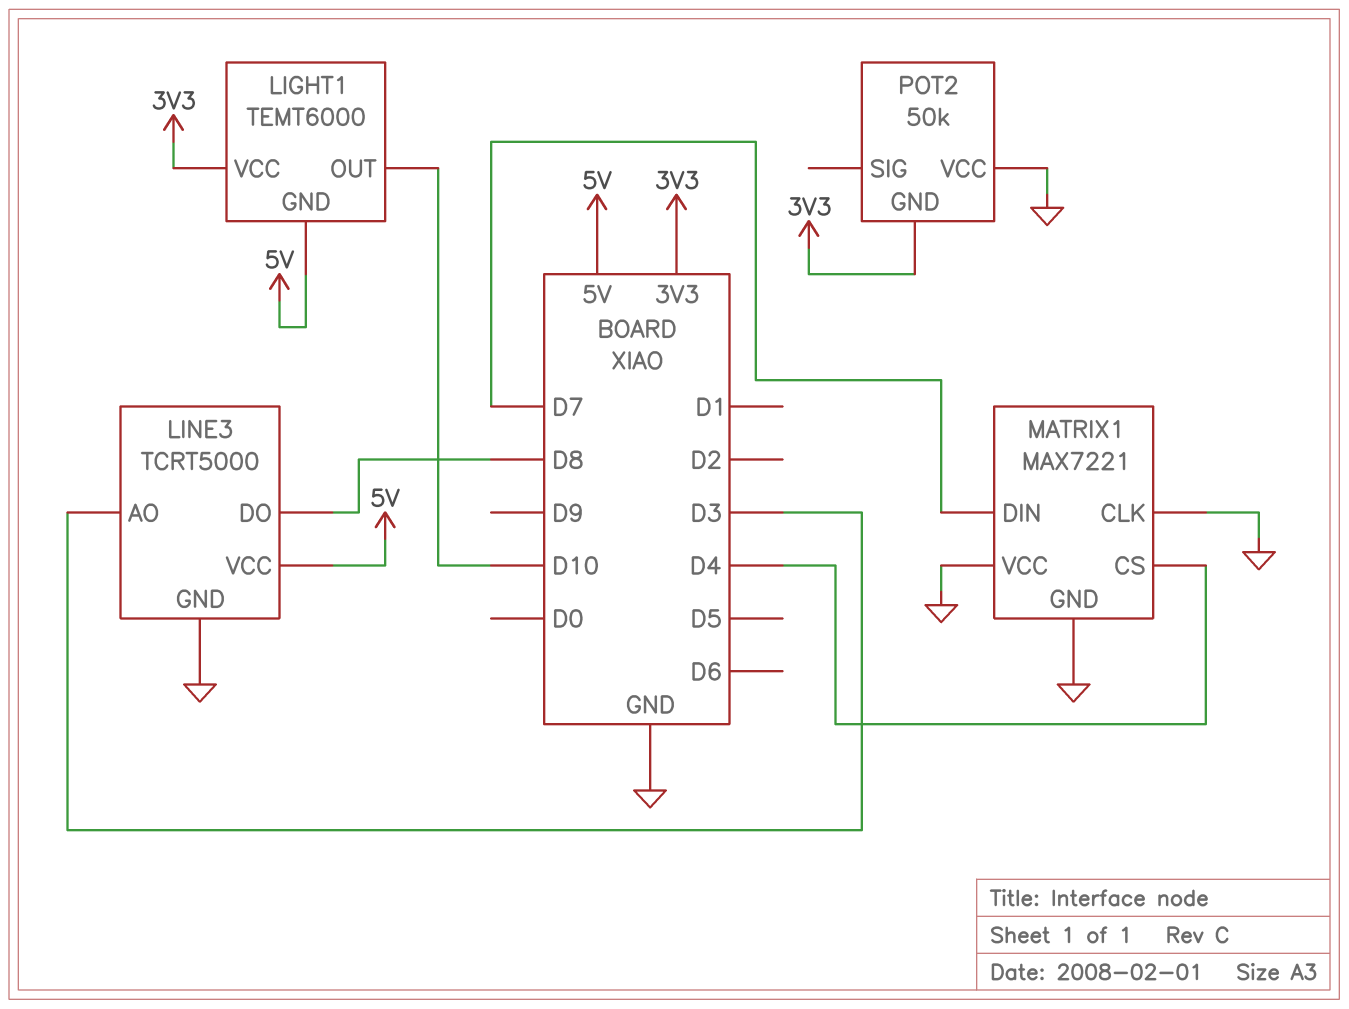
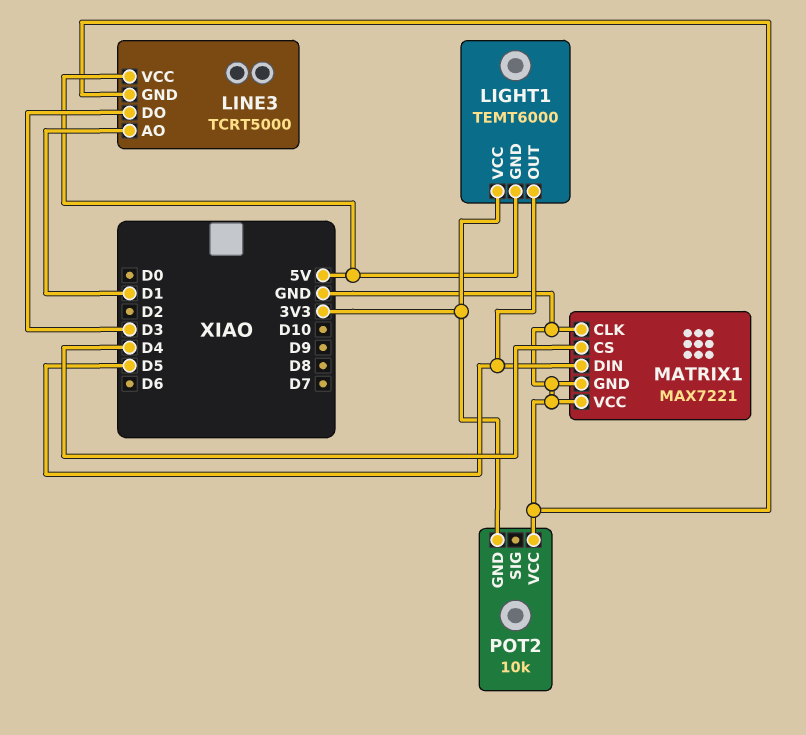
LIGHT1 pin OUT: D10 -> D5
LINE3 pin AO: D3 -> D1
LINE3 pin DO: D8 -> D3
MATRIX1 pin DIN: D7 -> D5
POT2: 50k -> 10k

